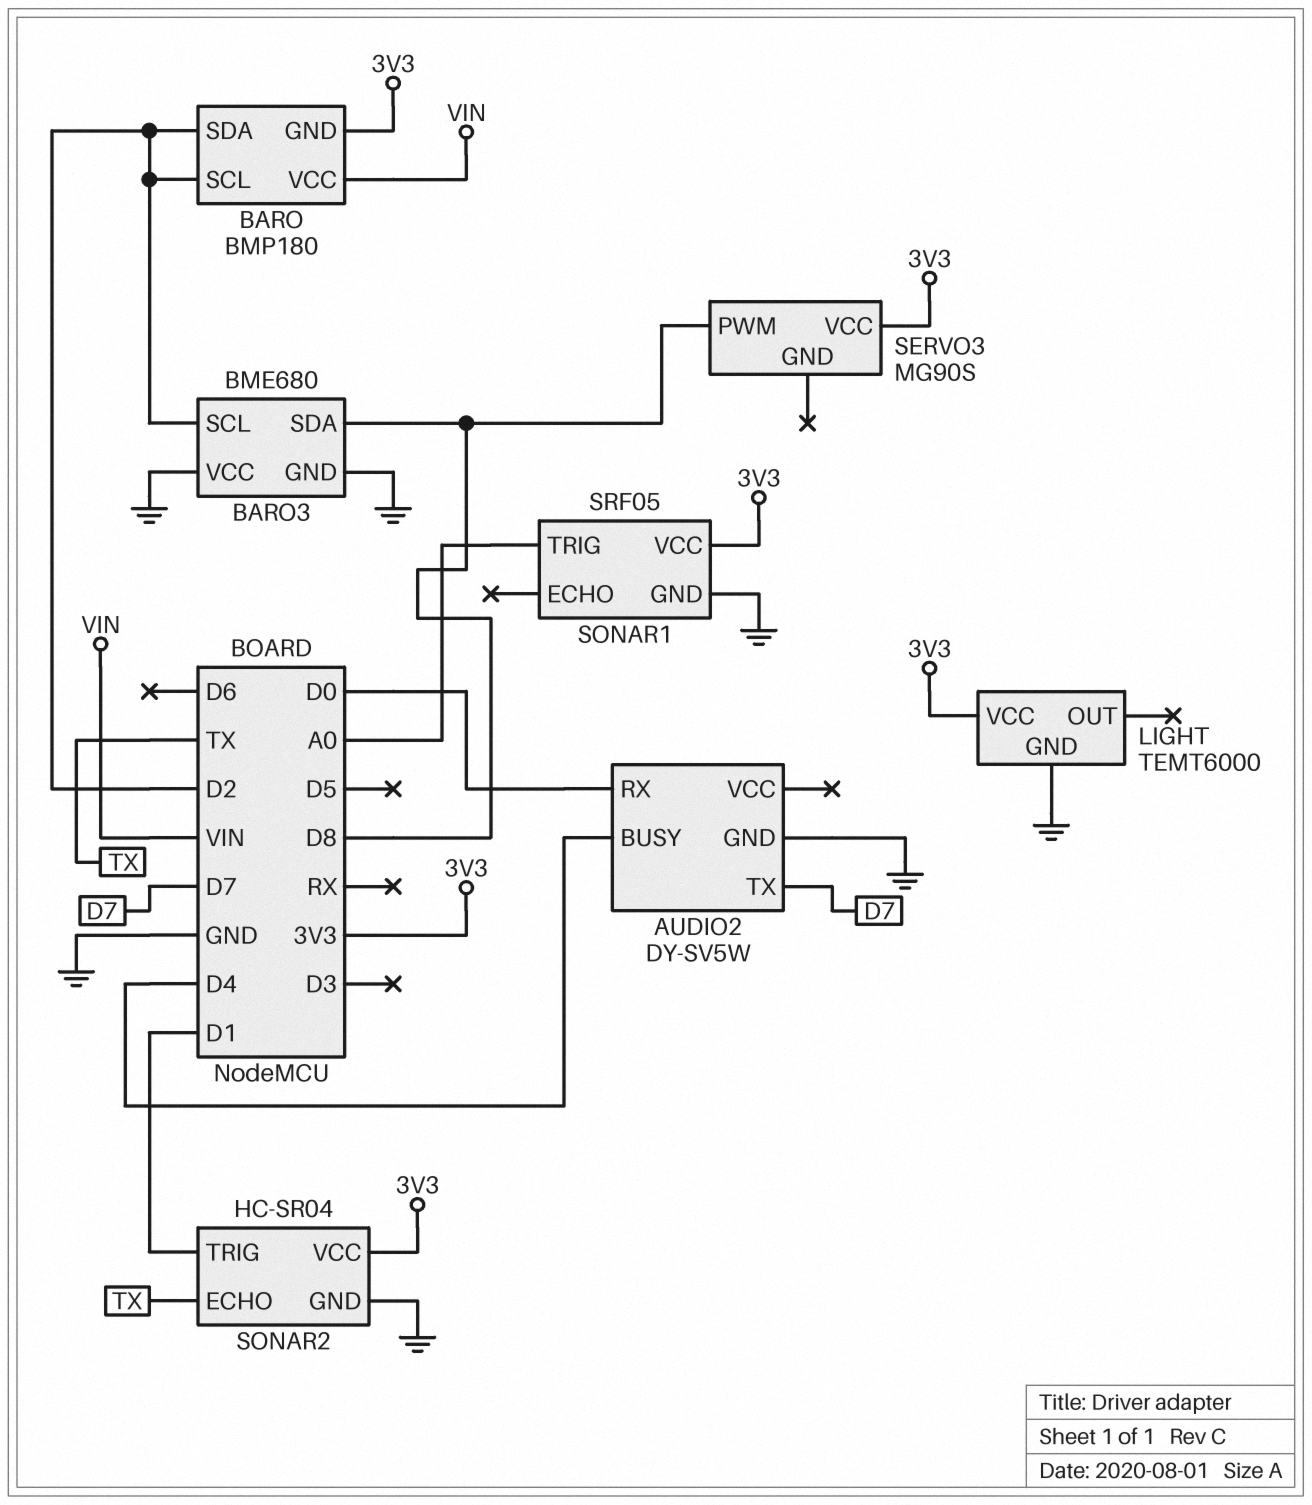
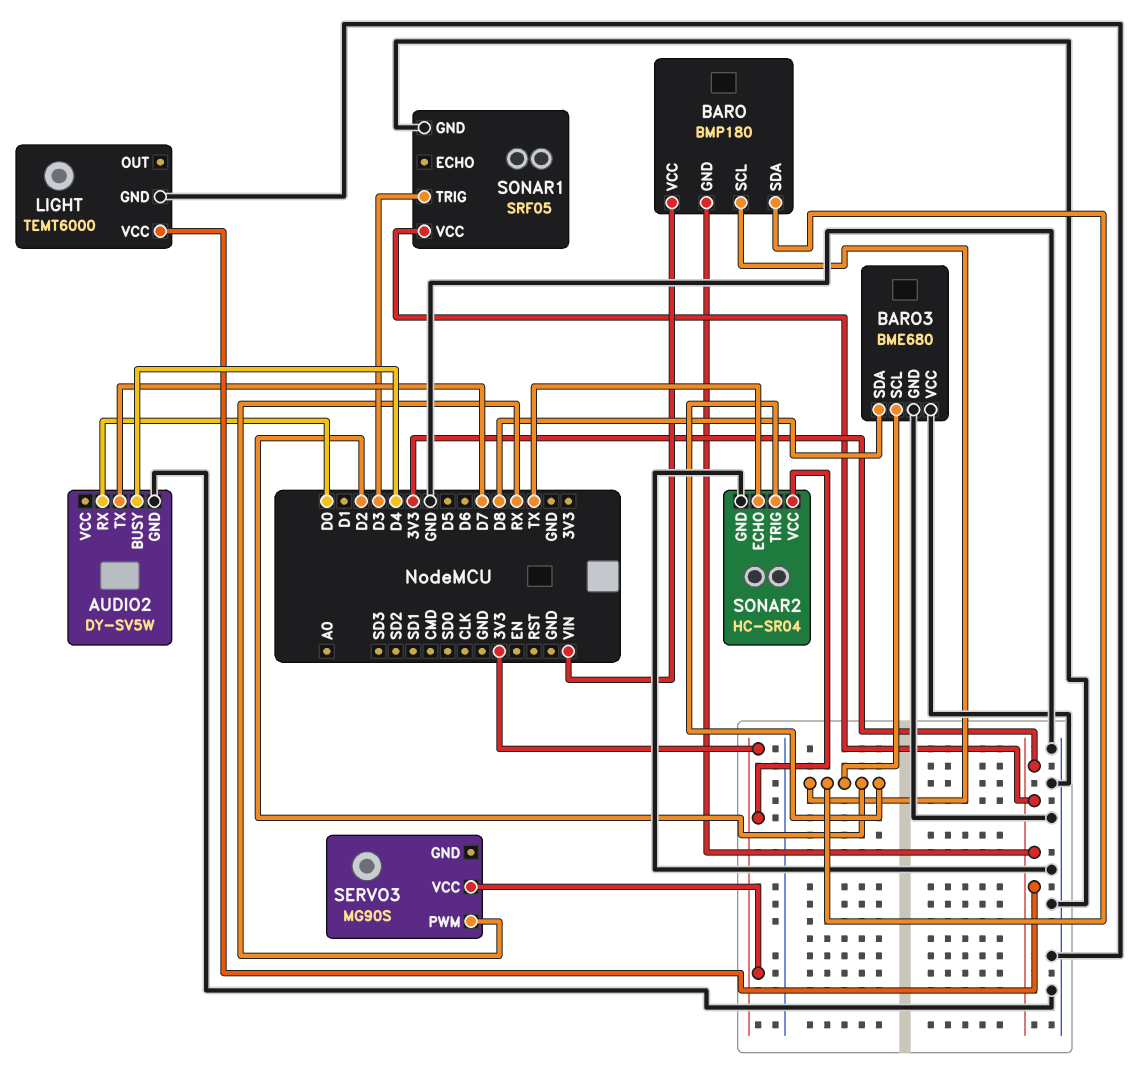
SERVO3 pin PWM: D8 -> RX
SONAR1 pin TRIG: A0 -> D3
SONAR2 pin TRIG: D1 -> D2

